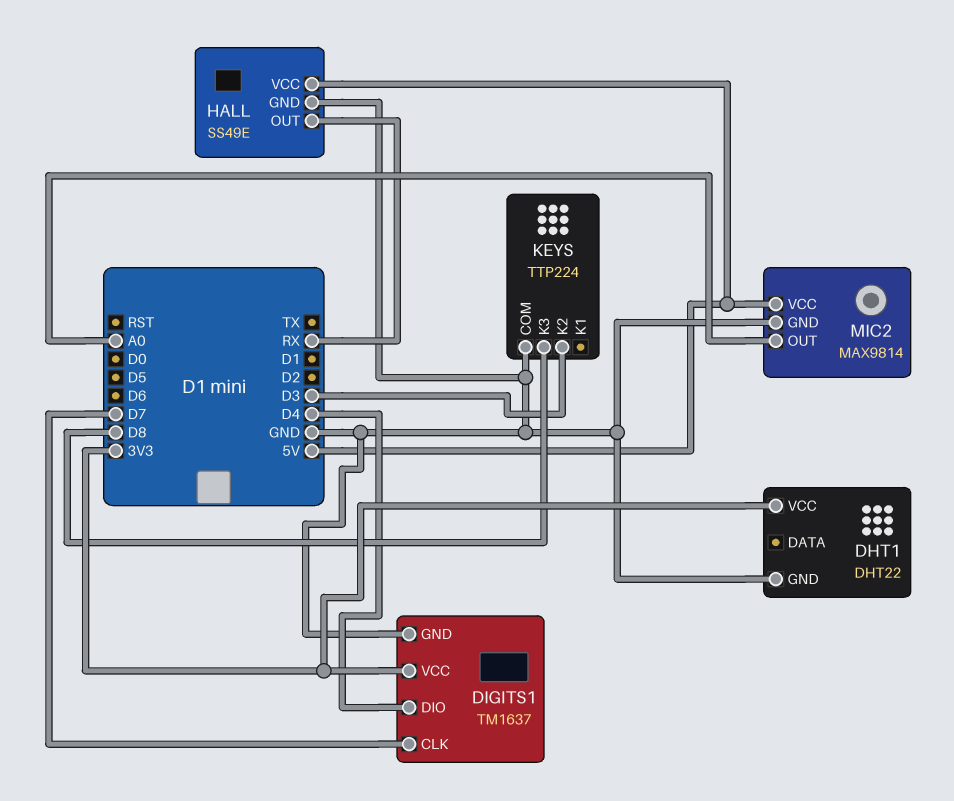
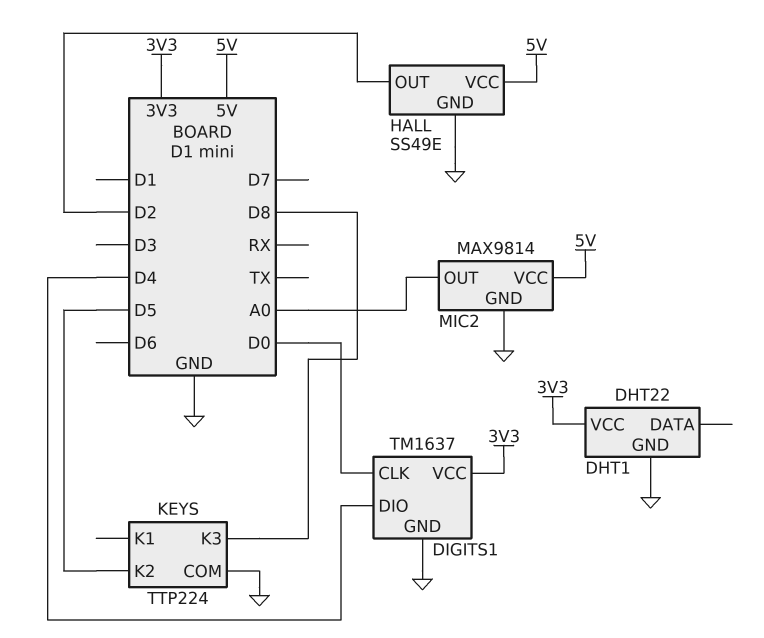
DIGITS1 pin CLK: D7 -> D0
HALL pin OUT: RX -> D2
KEYS pin K2: D3 -> D5

